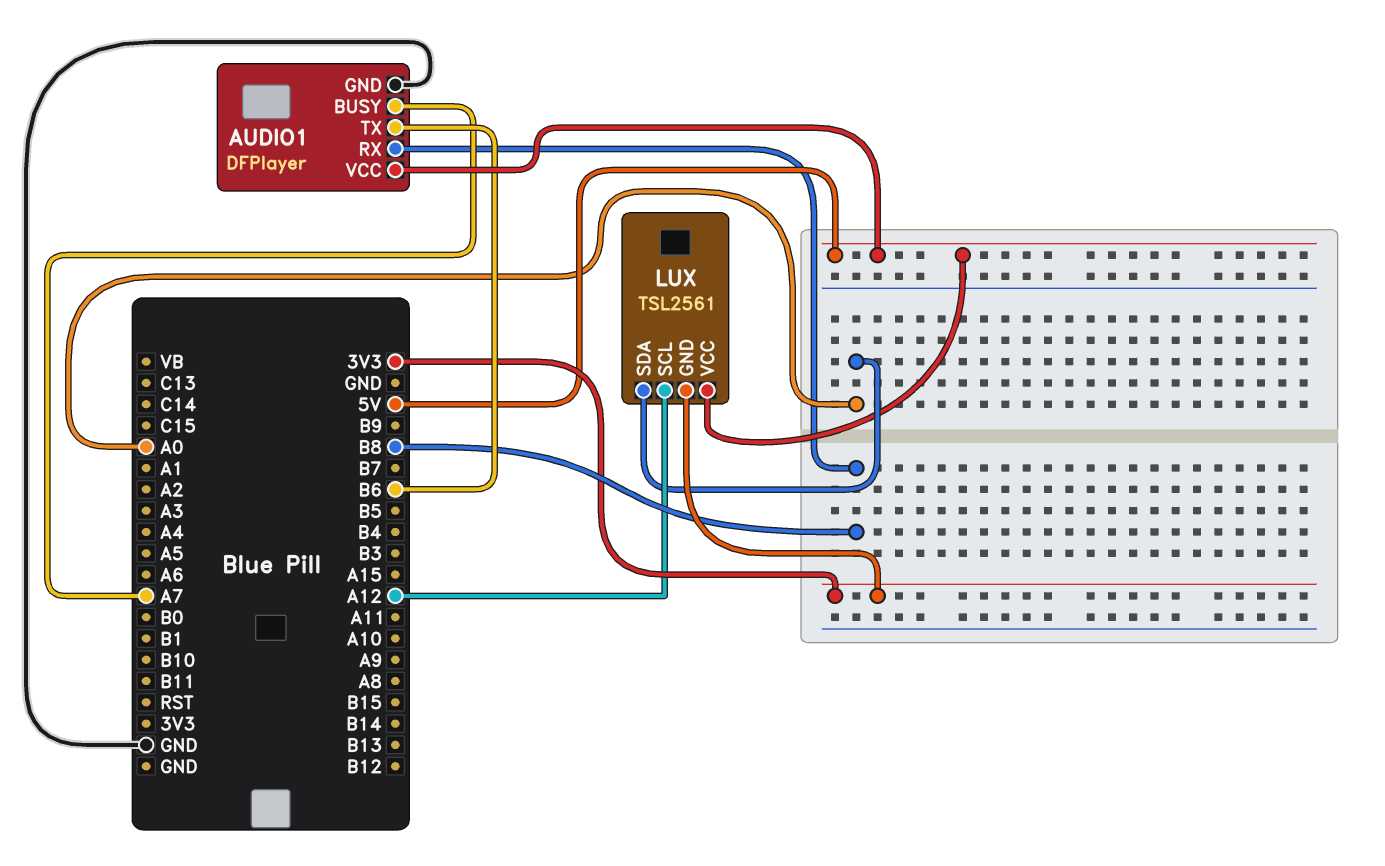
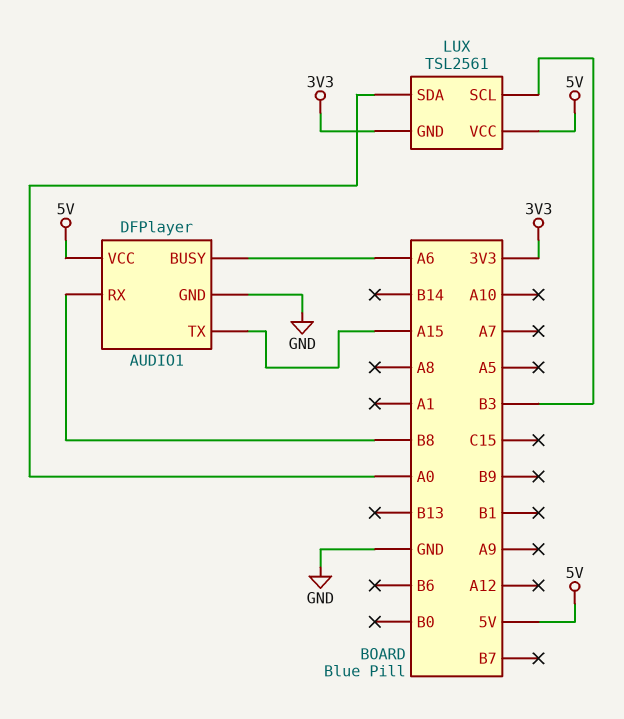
AUDIO1 pin BUSY: A7 -> A6
AUDIO1 pin TX: B6 -> A15
LUX pin SCL: A12 -> B3

